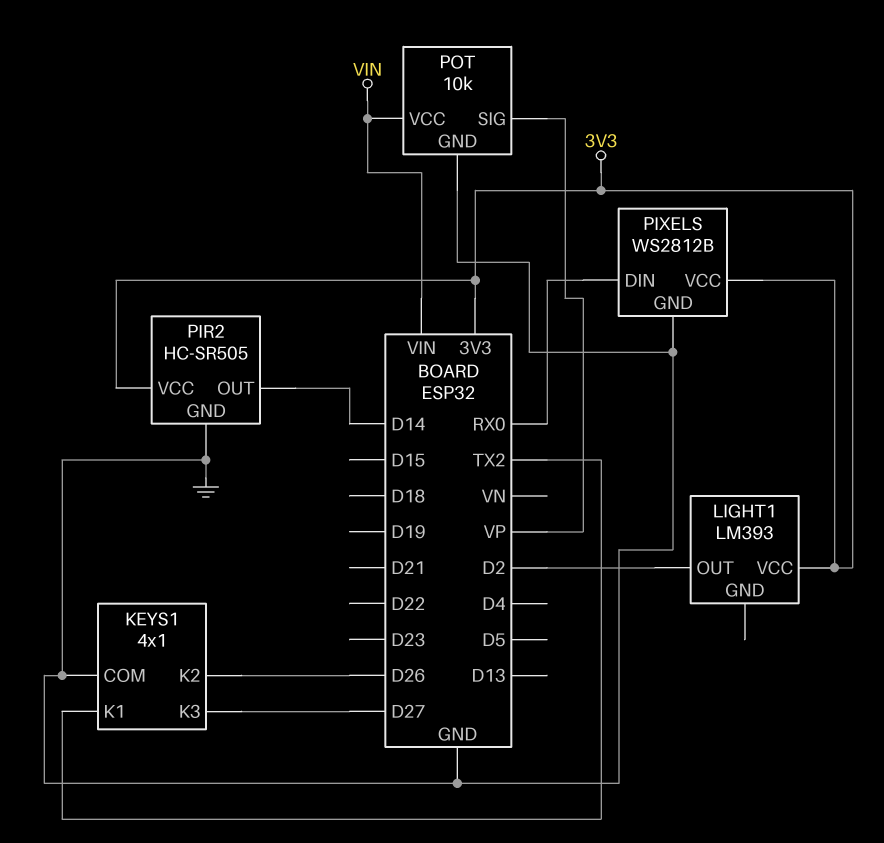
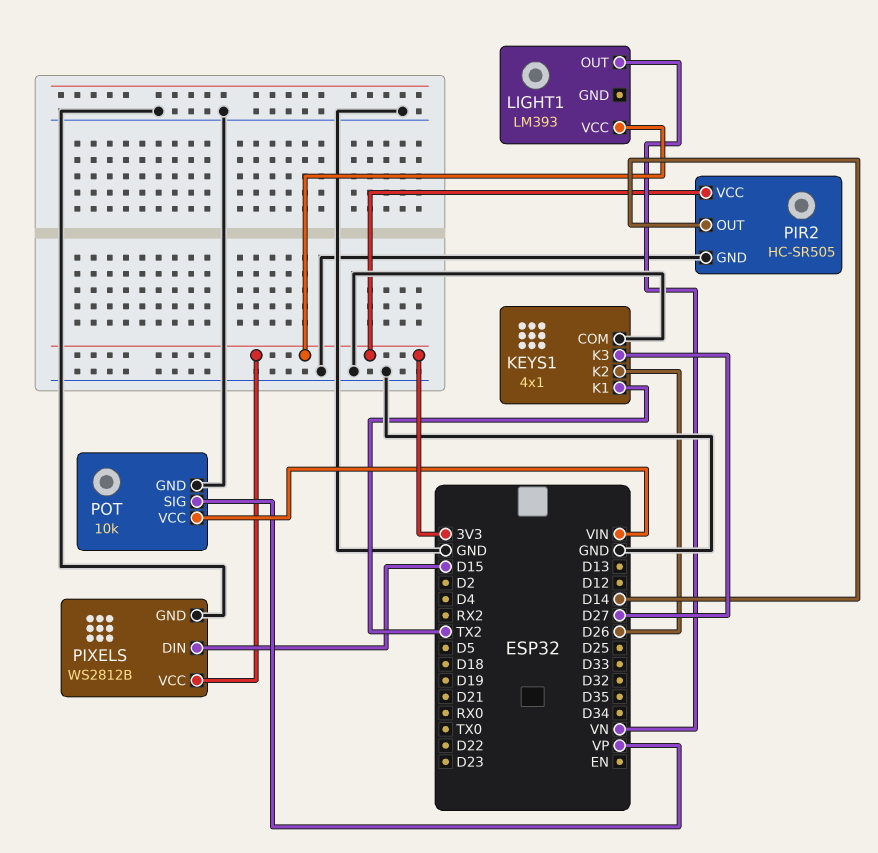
LIGHT1 pin OUT: D2 -> VN
PIXELS pin DIN: RX0 -> D15

